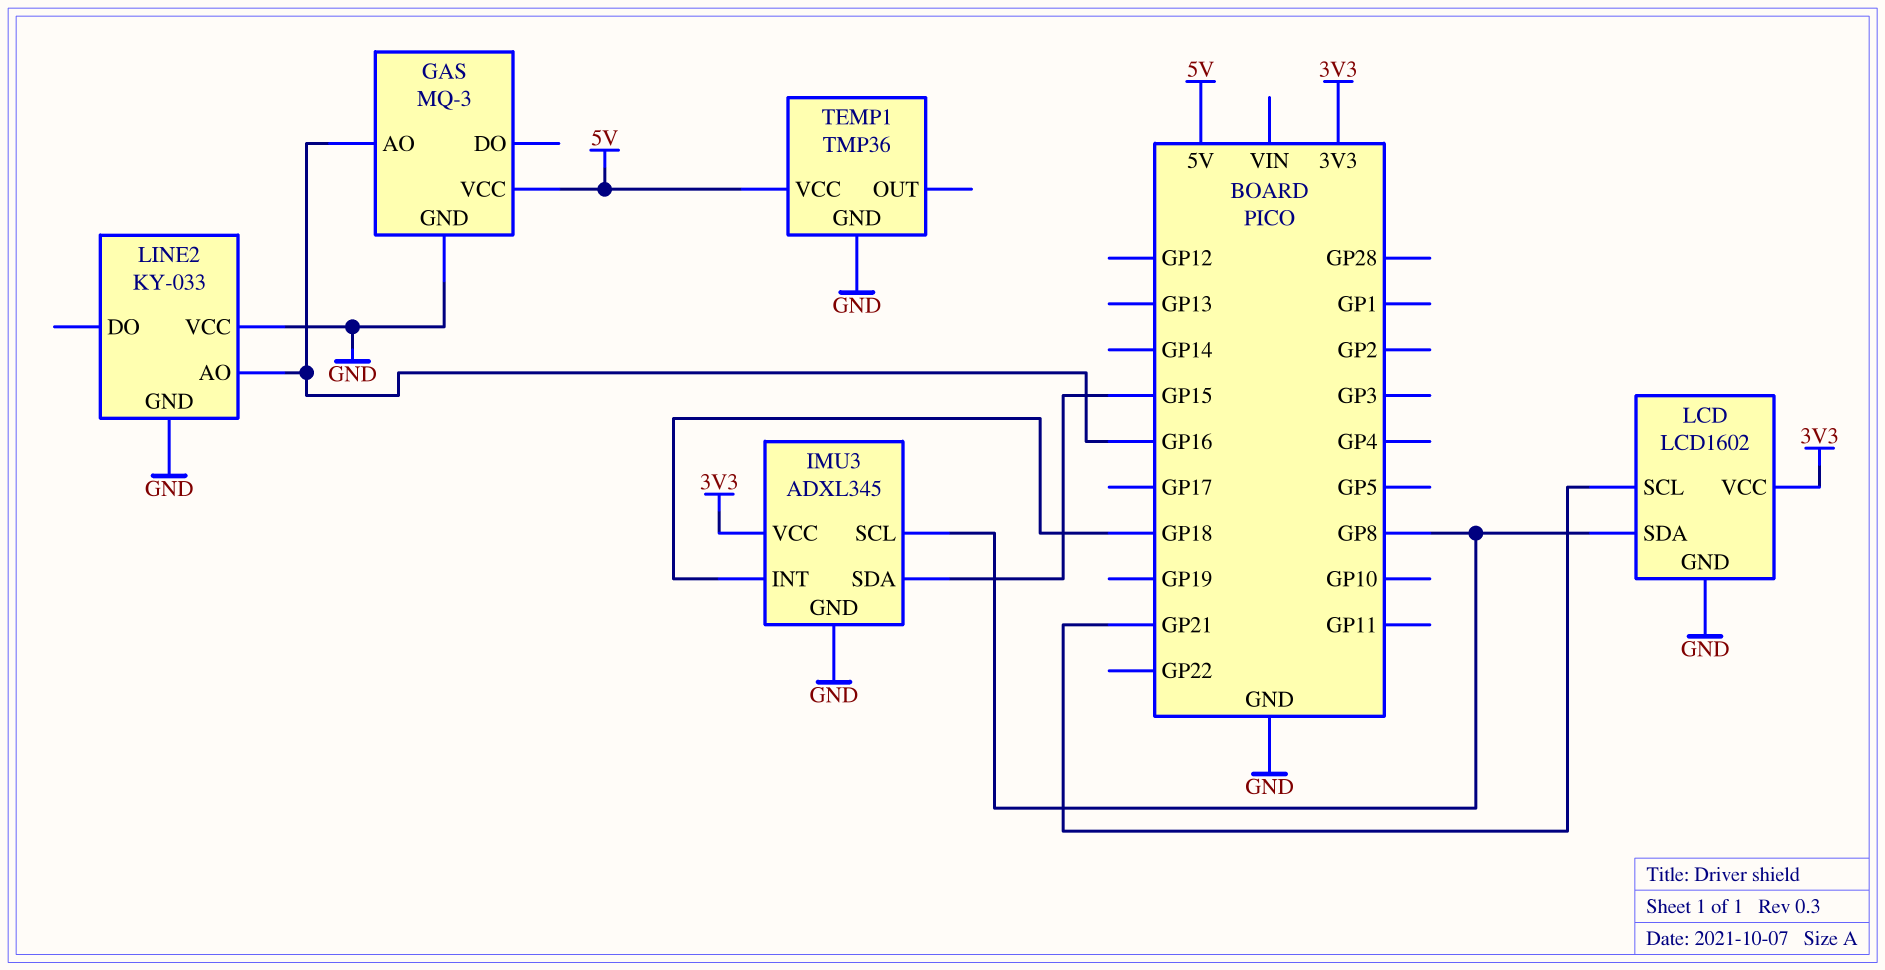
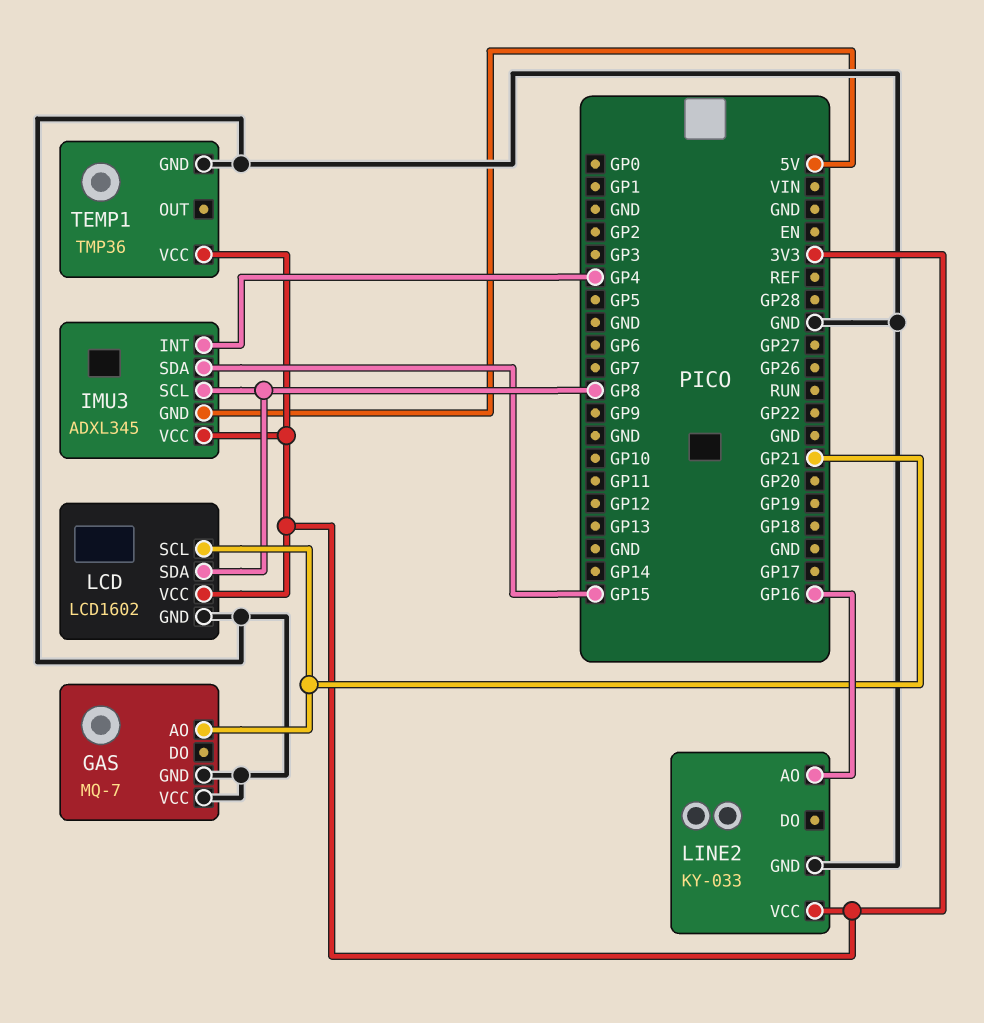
GAS: MQ-3 -> MQ-7
GAS pin AO: GP16 -> GP21
GAS pin VCC: 5V -> GND
IMU3 pin GND: GND -> 5V
IMU3 pin INT: GP18 -> GP4
LINE2 pin VCC: GND -> 3V3
TEMP1 pin VCC: 5V -> 3V3

